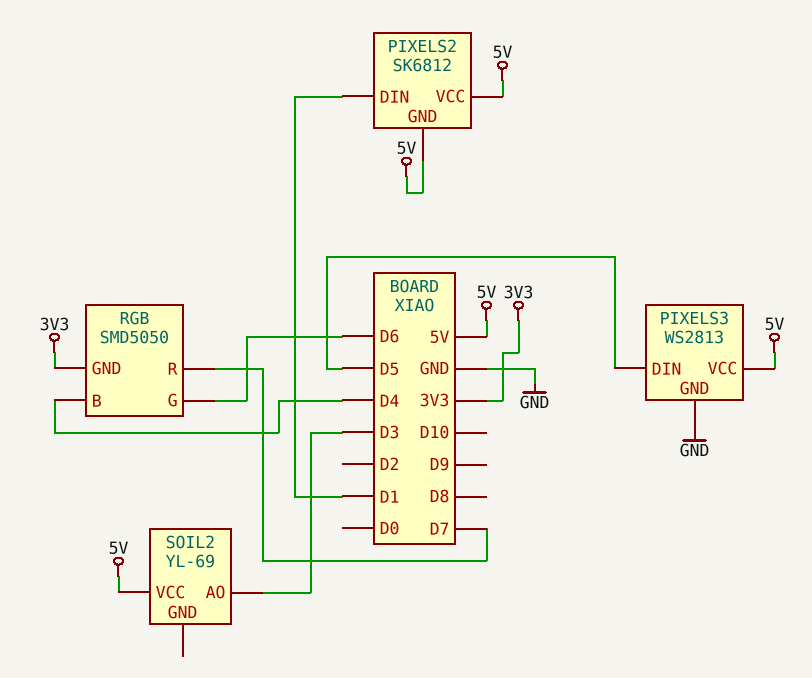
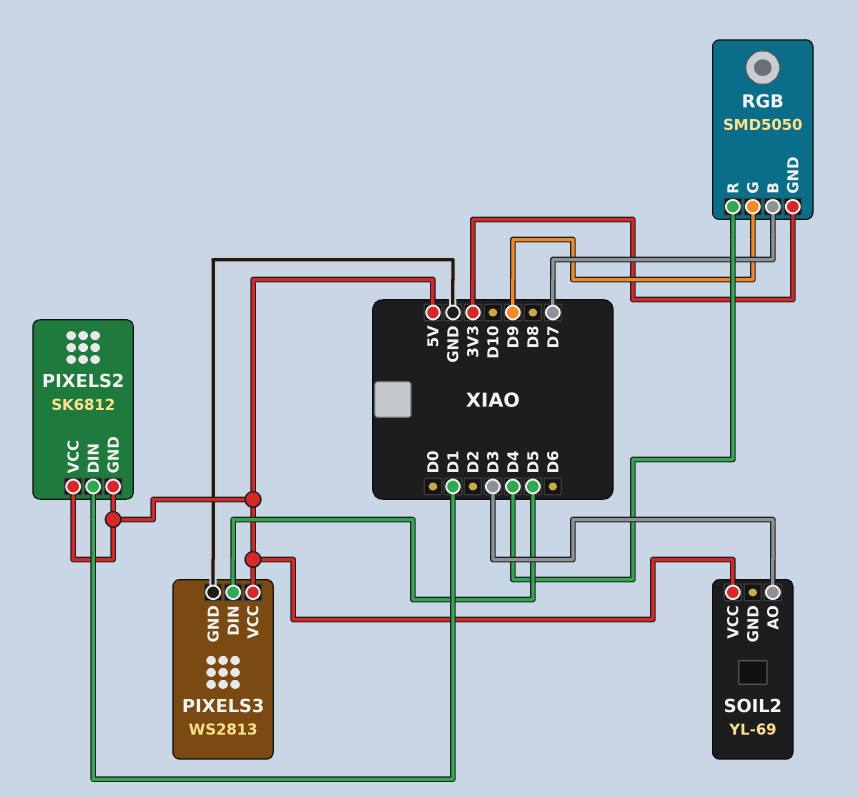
RGB pin B: D4 -> D7
RGB pin G: D6 -> D9
RGB pin R: D7 -> D4

